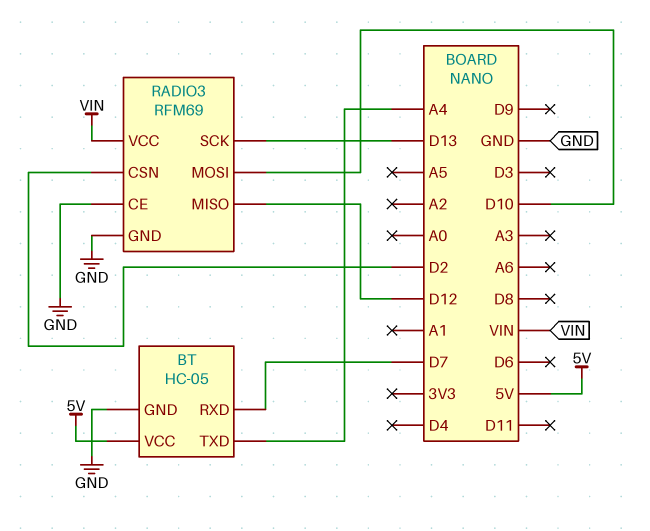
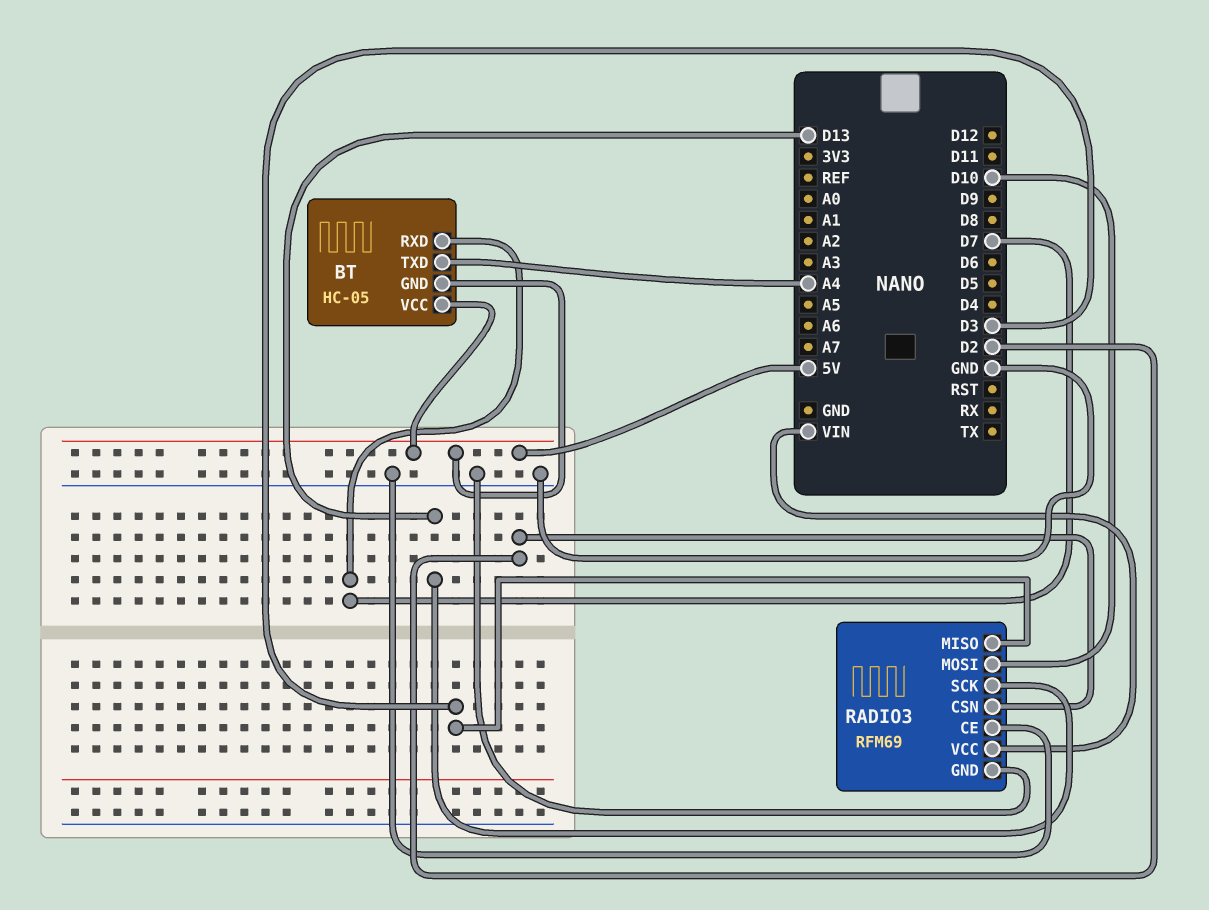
BT pin GND: GND -> 5V
RADIO3 pin MISO: D12 -> D3

